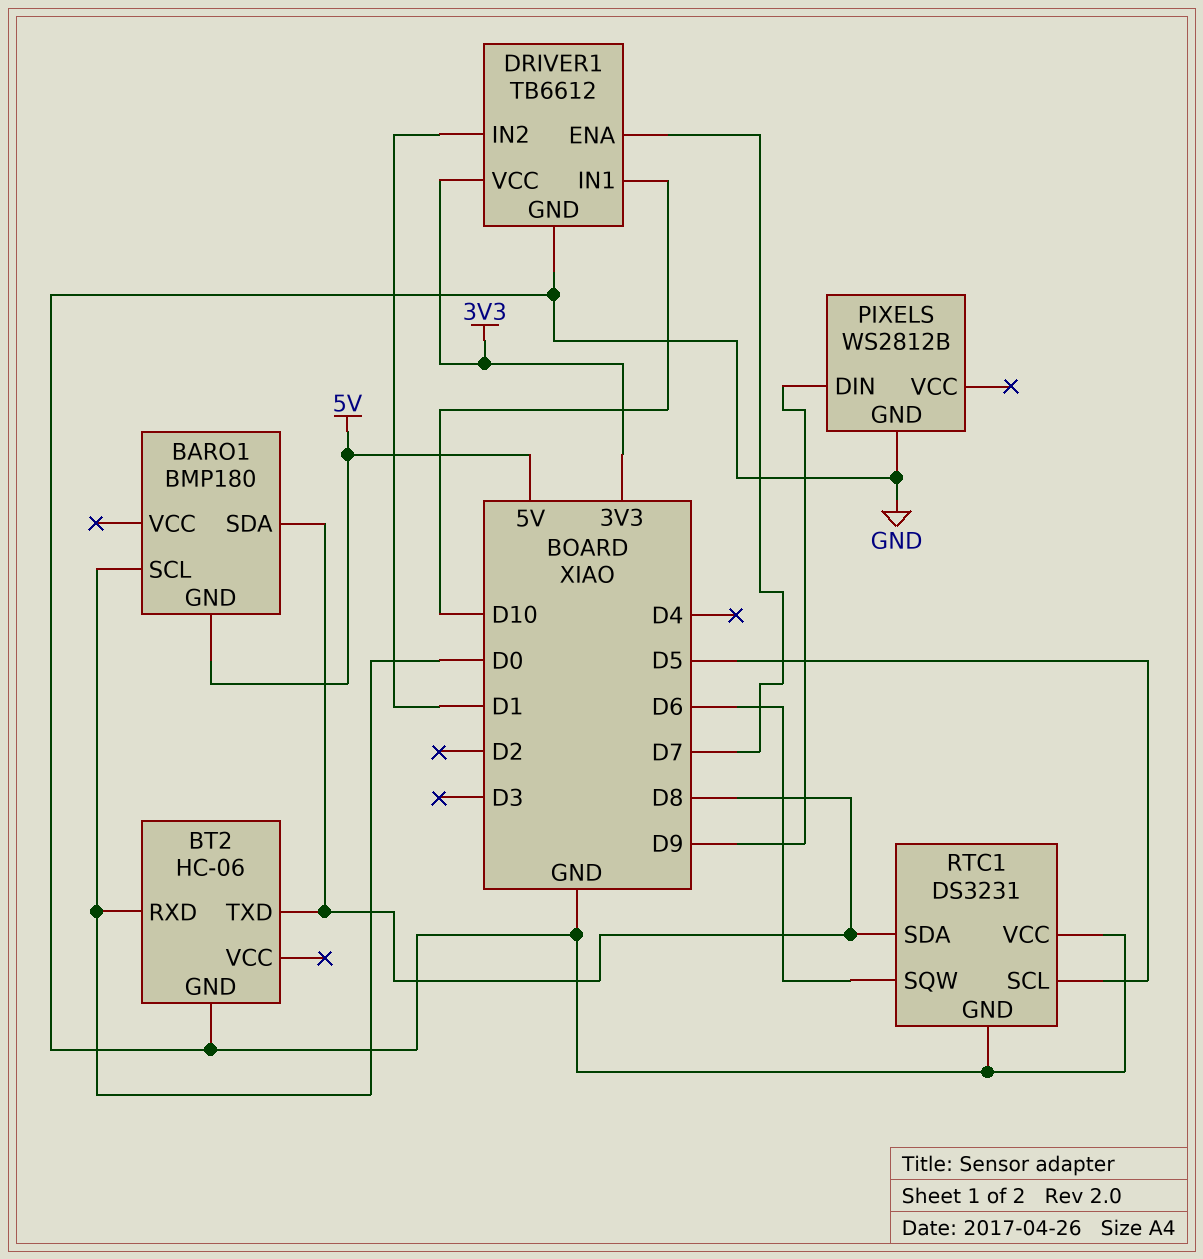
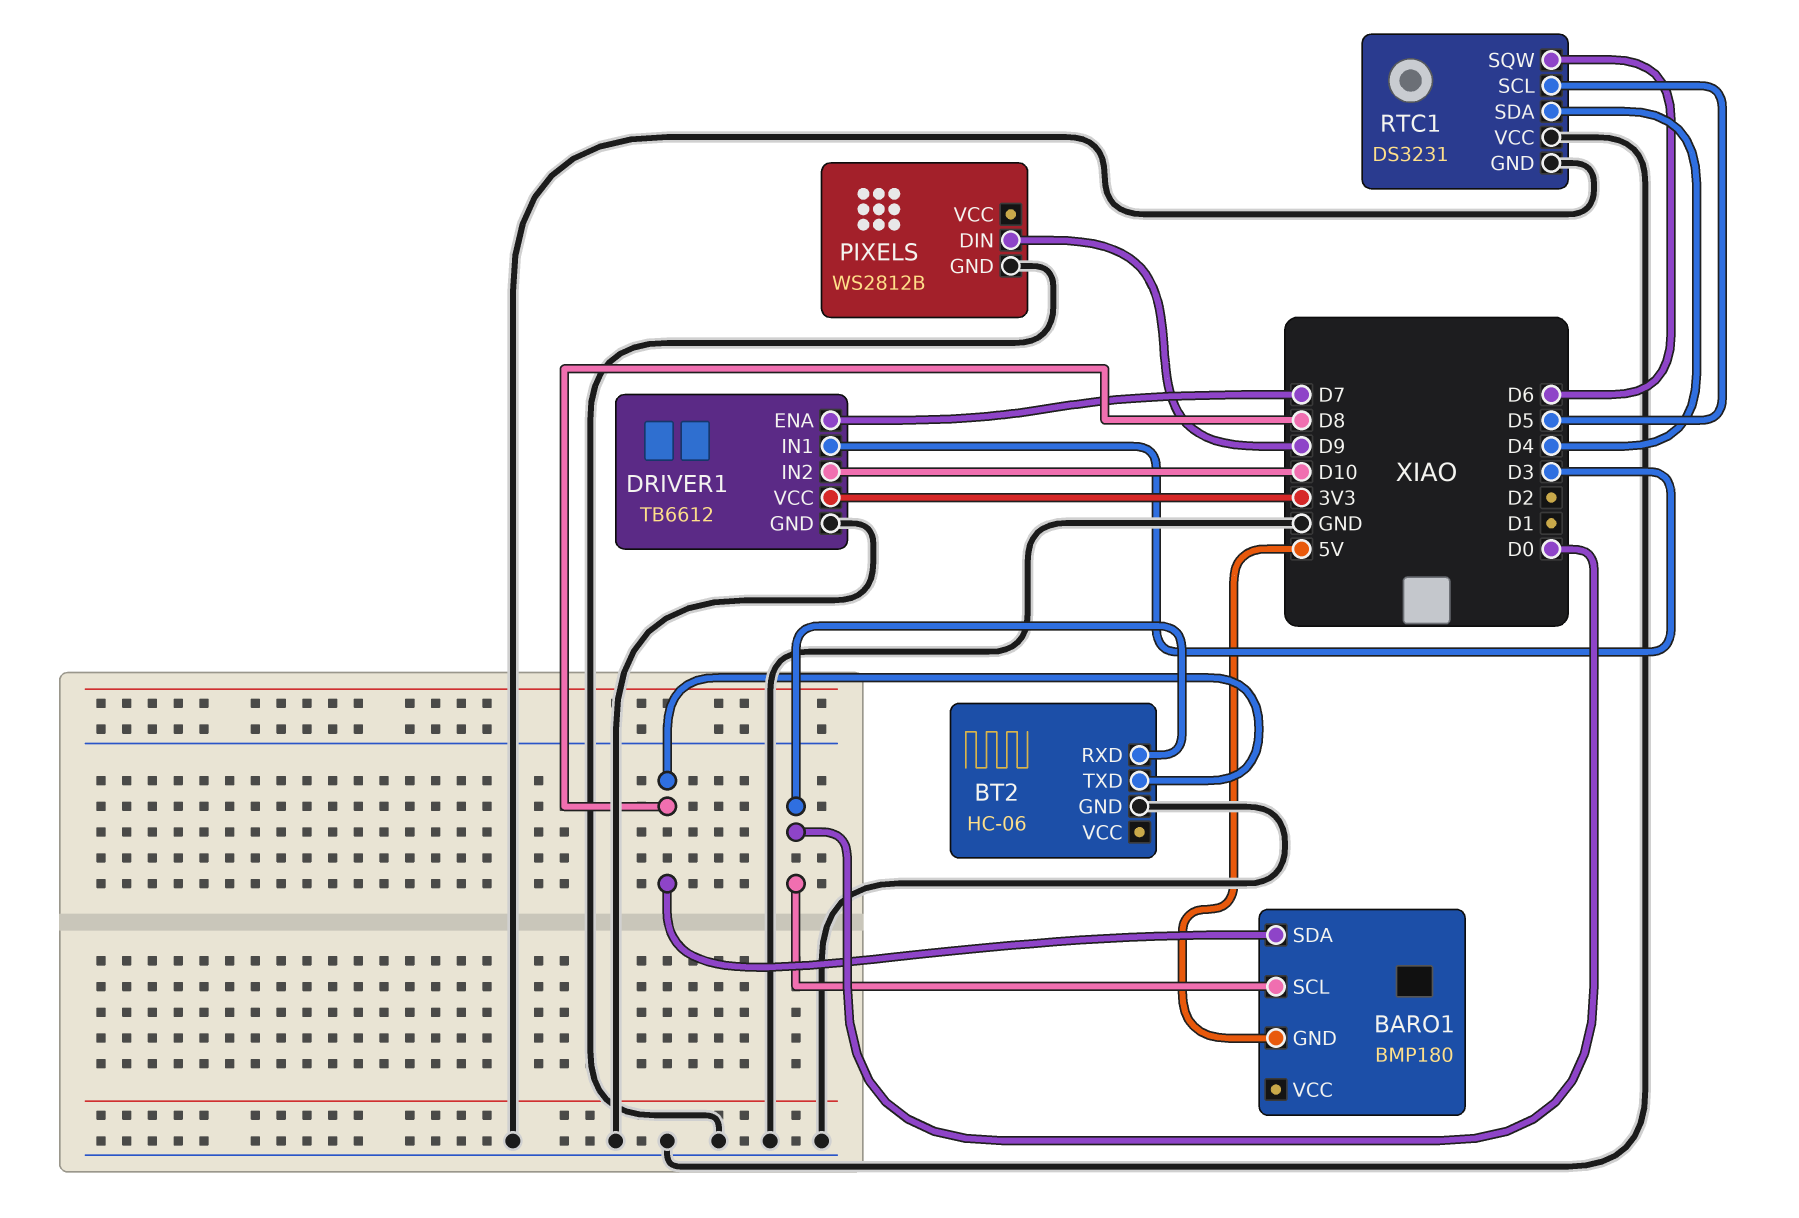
DRIVER1 pin IN1: D10 -> D3
DRIVER1 pin IN2: D1 -> D10
RTC1 pin SDA: D8 -> D4

